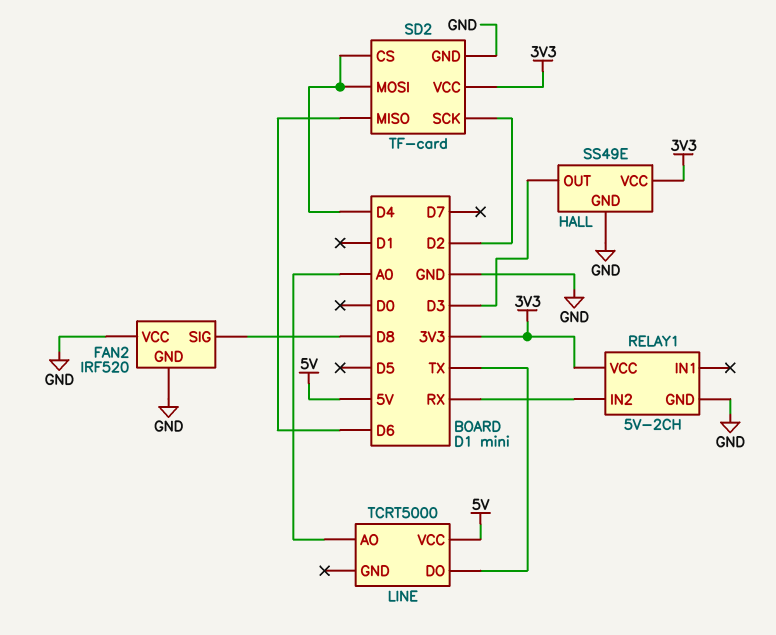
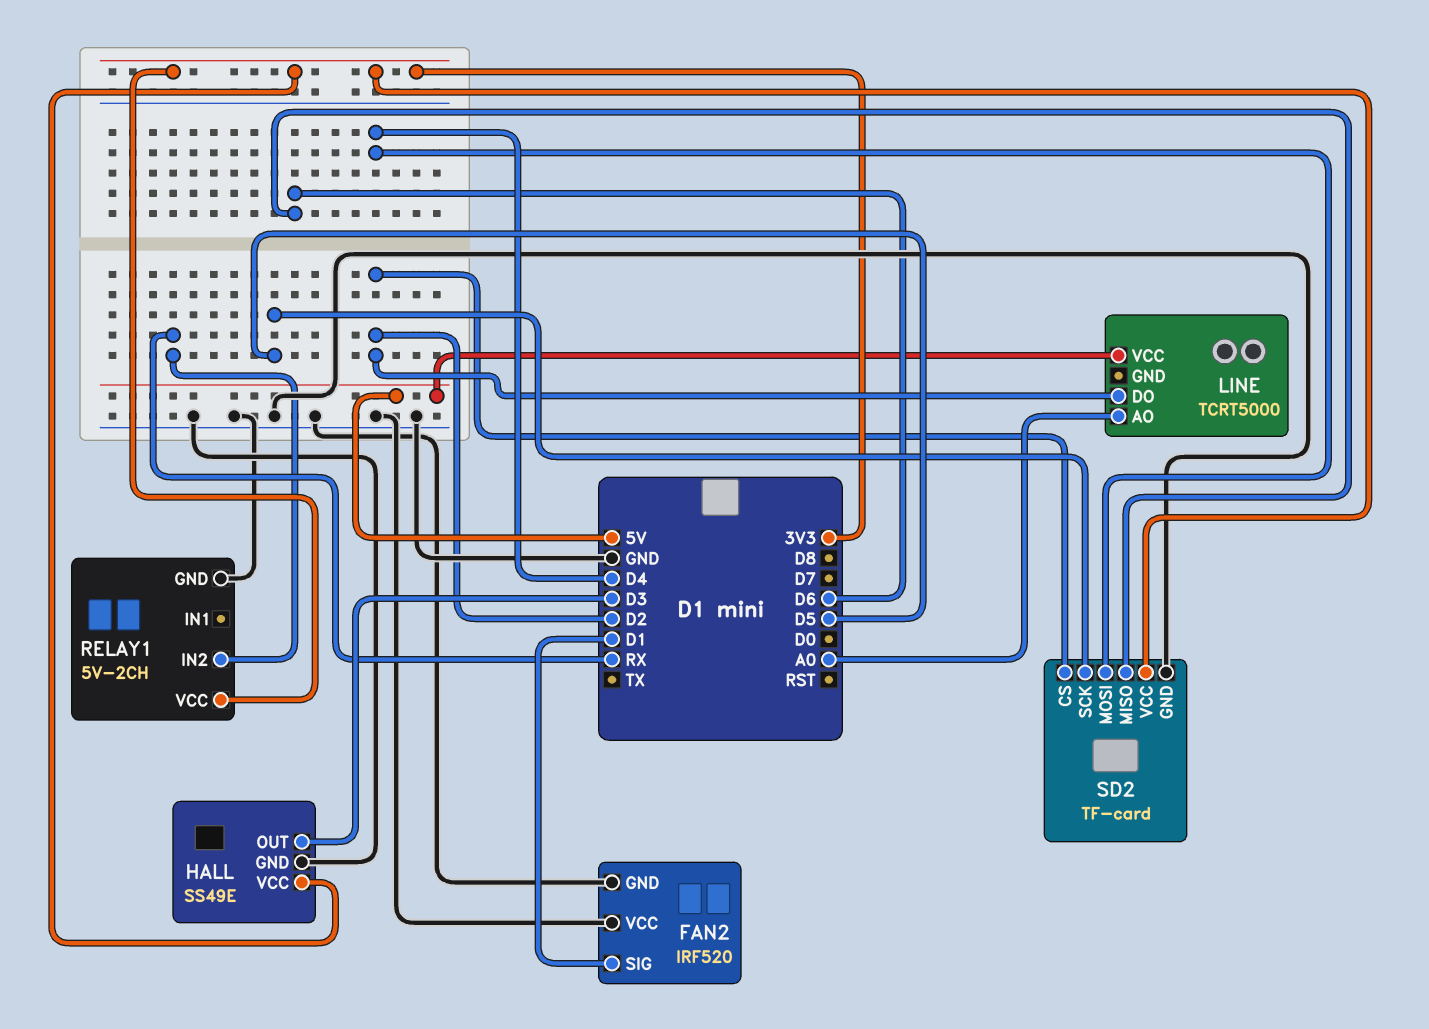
FAN2 pin SIG: D8 -> D1
LINE pin DO: TX -> D2
SD2 pin CS: D4 -> D2
SD2 pin SCK: D2 -> D5

